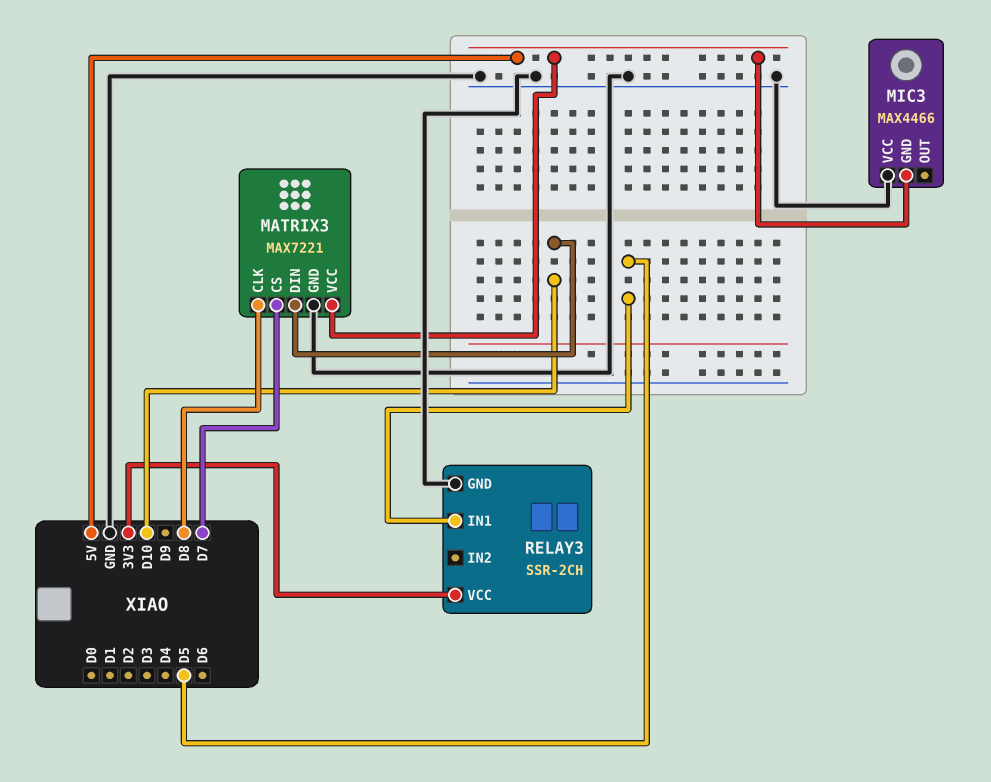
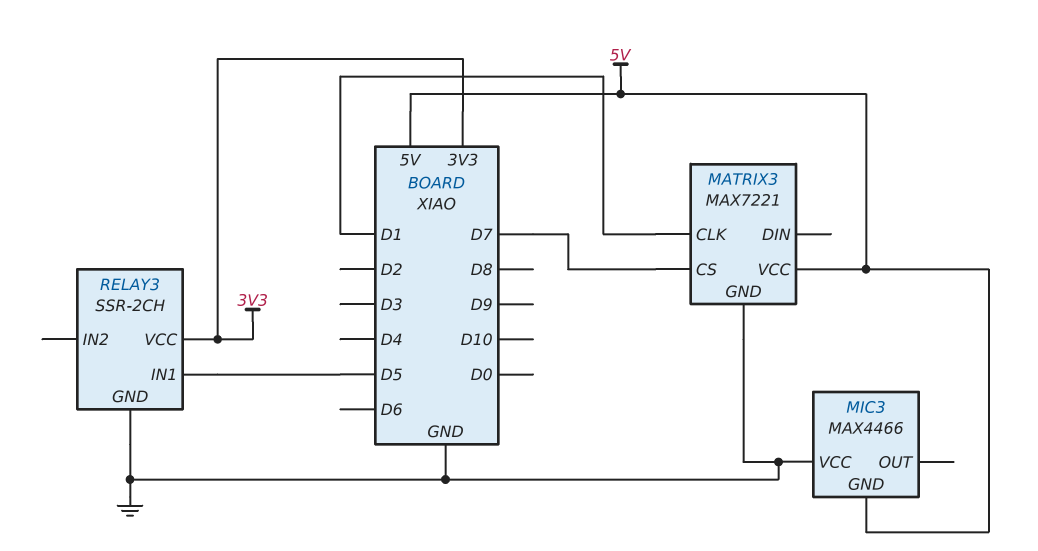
MATRIX3 pin CLK: D8 -> D1
MATRIX3 pin DIN: D10 -> none

